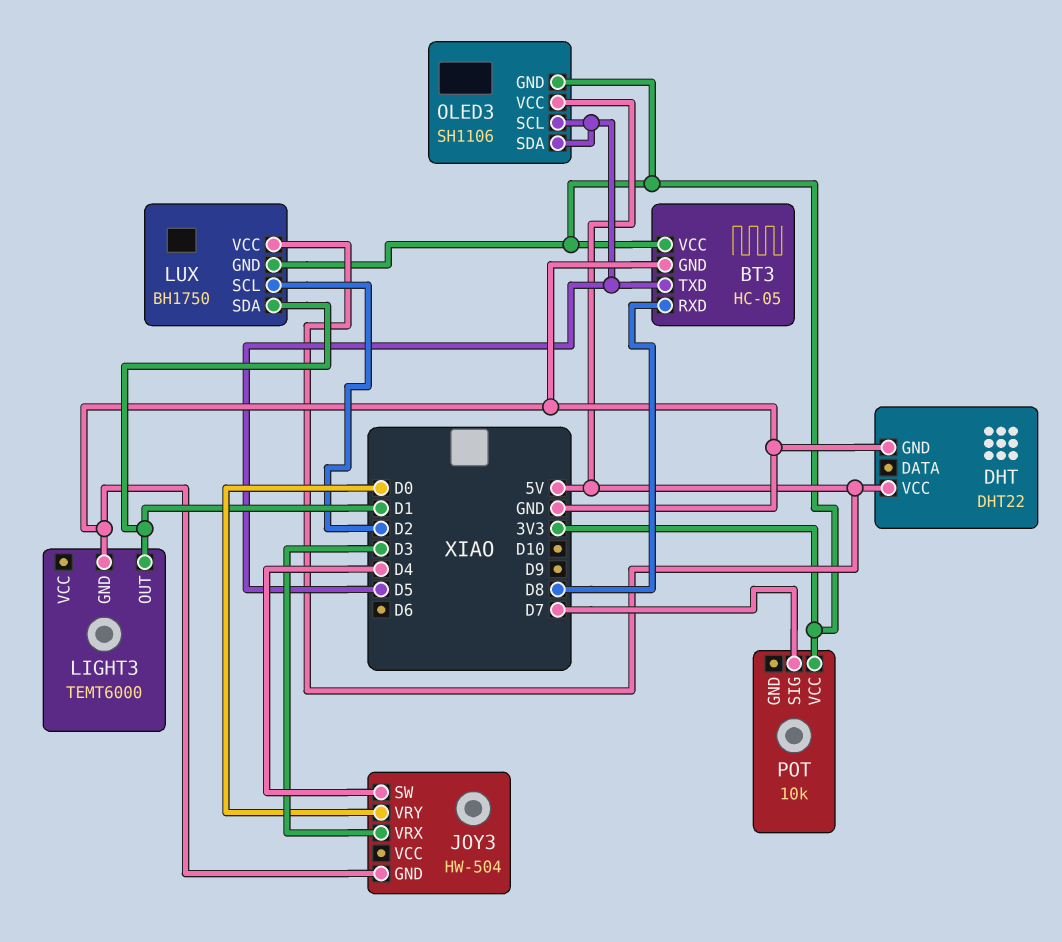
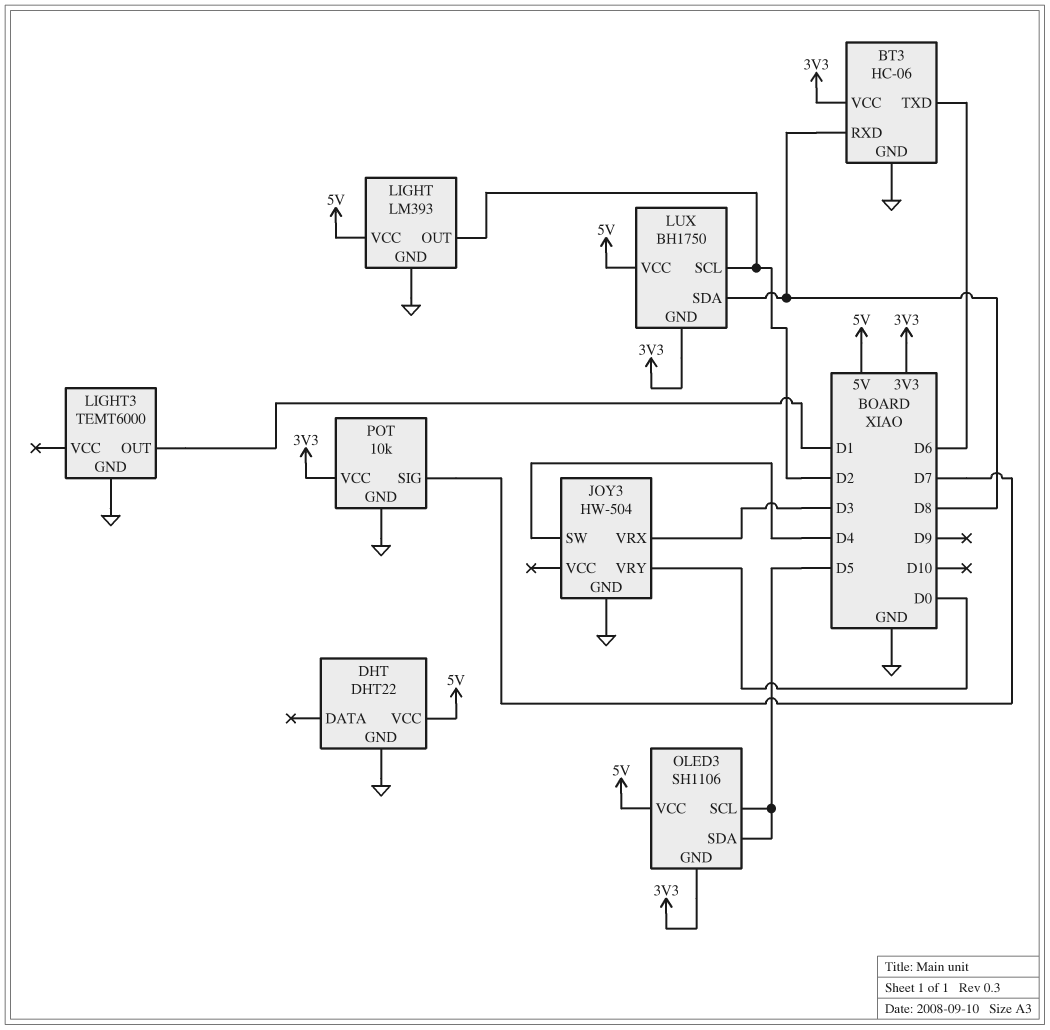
BT3: HC-05 -> HC-06
BT3 pin TXD: D5 -> D6
LIGHT: none -> LM393
LIGHT pin GND: none -> GND
LIGHT pin OUT: none -> D2
LIGHT pin VCC: none -> 5V
LUX pin SDA: D1 -> D8
POT pin GND: none -> GND

